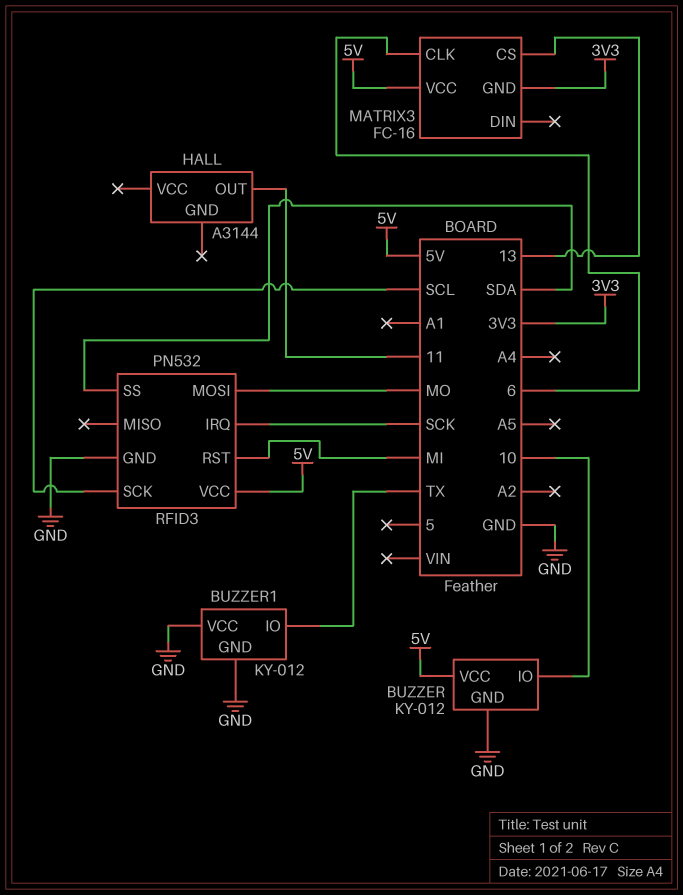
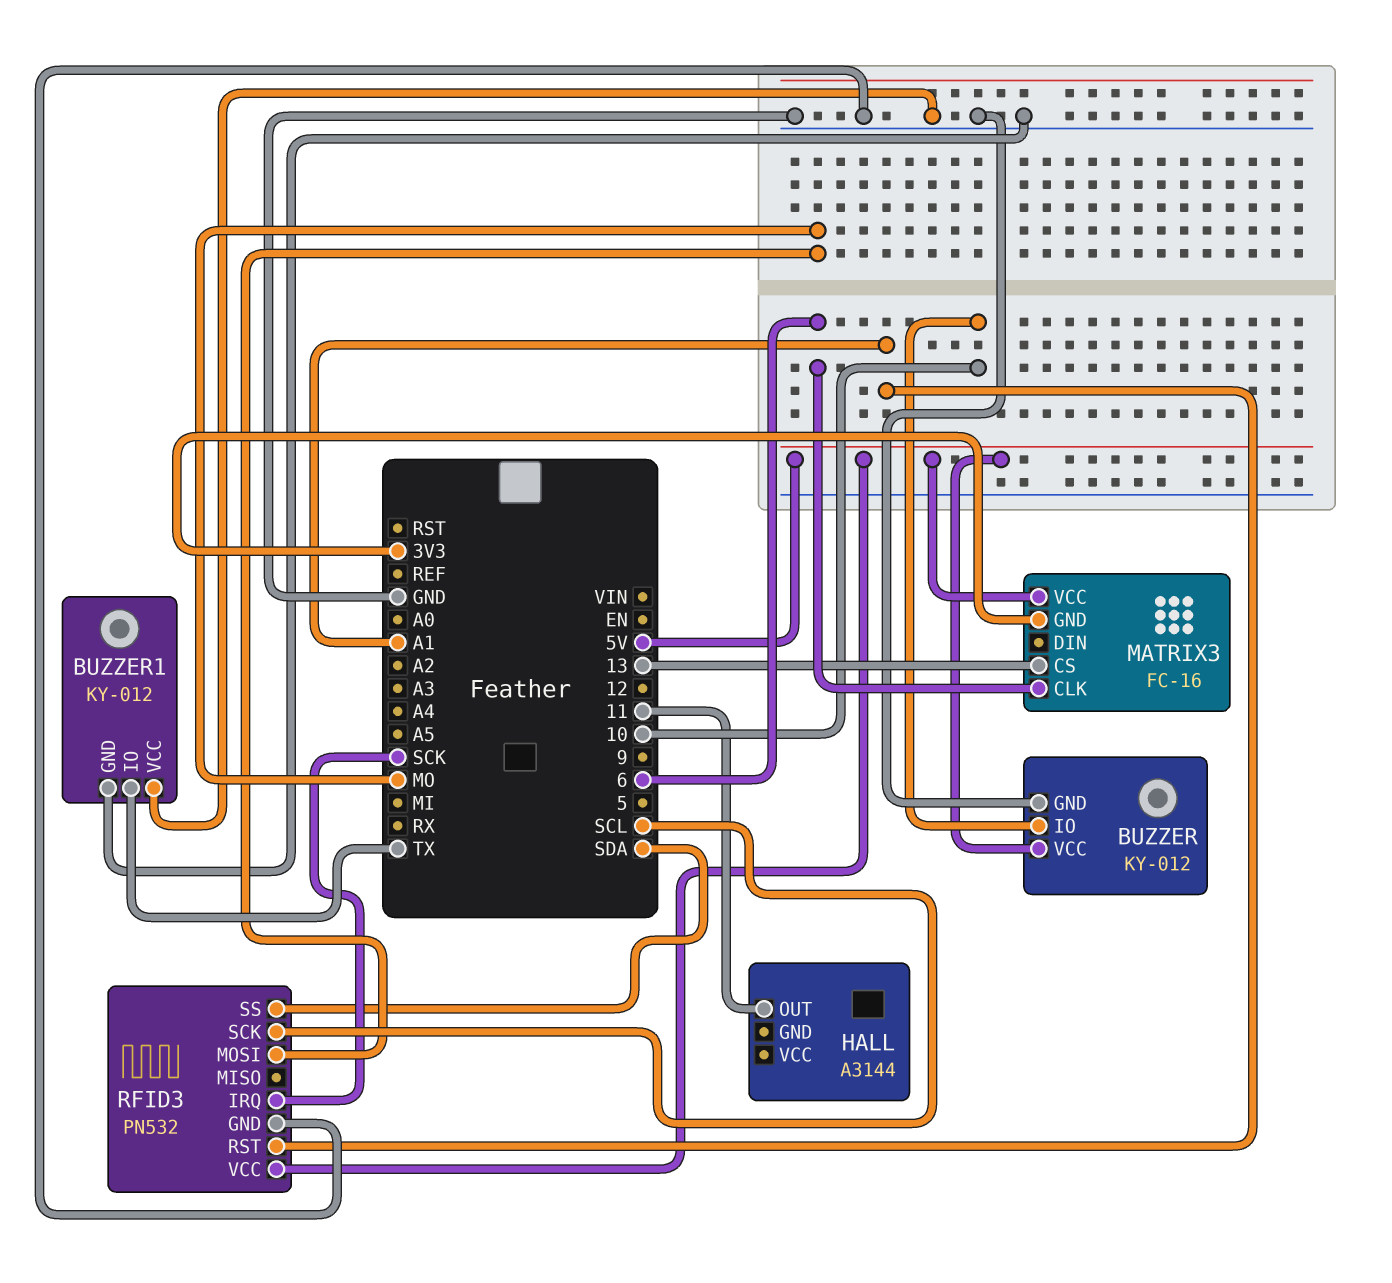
RFID3 pin RST: MI -> A1

